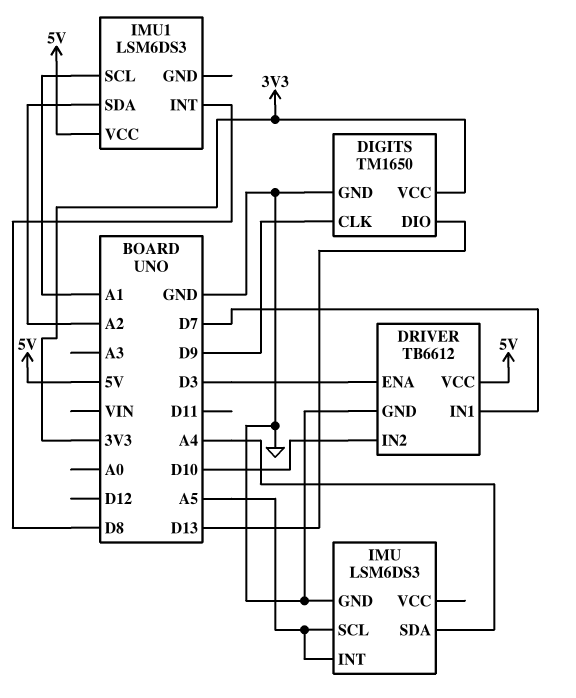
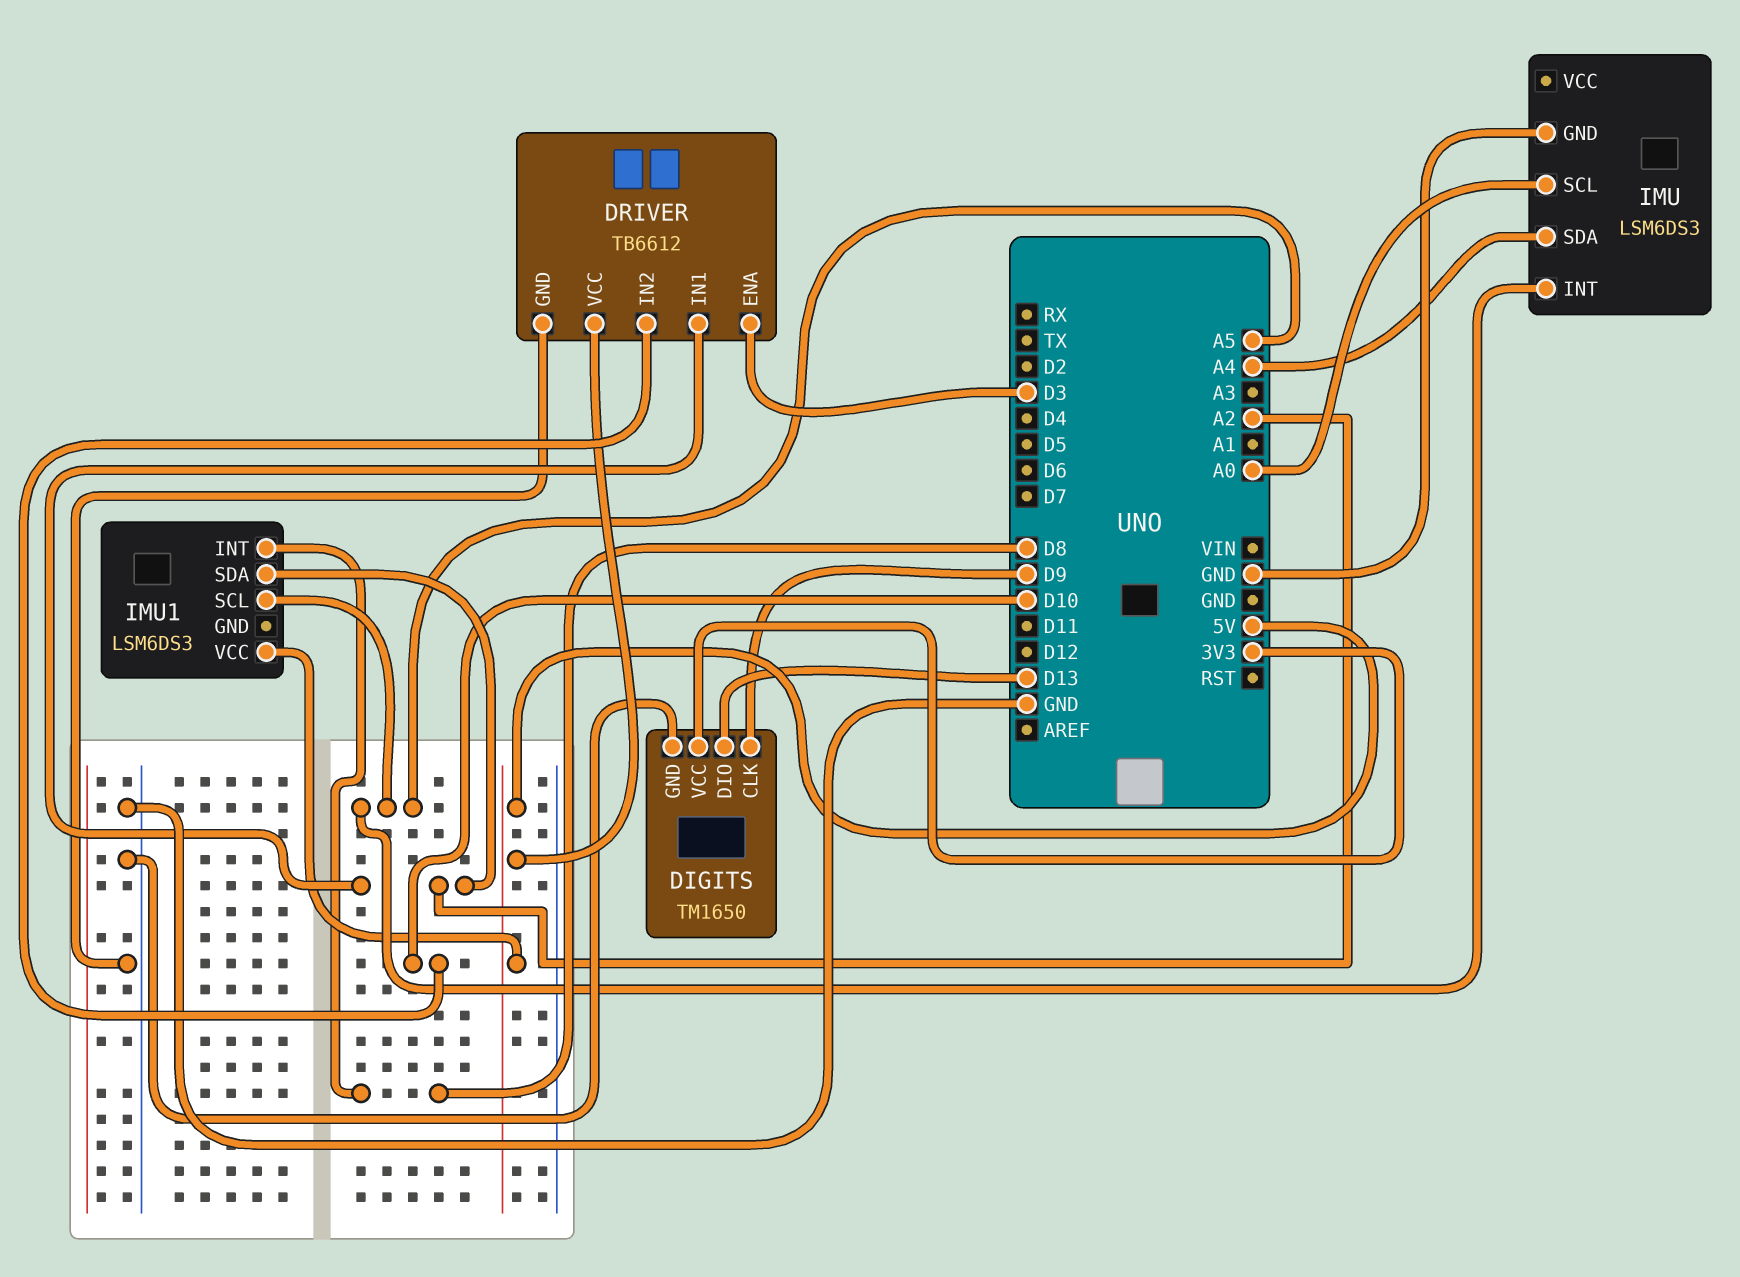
DRIVER pin IN1: D7 -> A2
IMU pin SCL: A5 -> A0
IMU1 pin SCL: A1 -> A5

